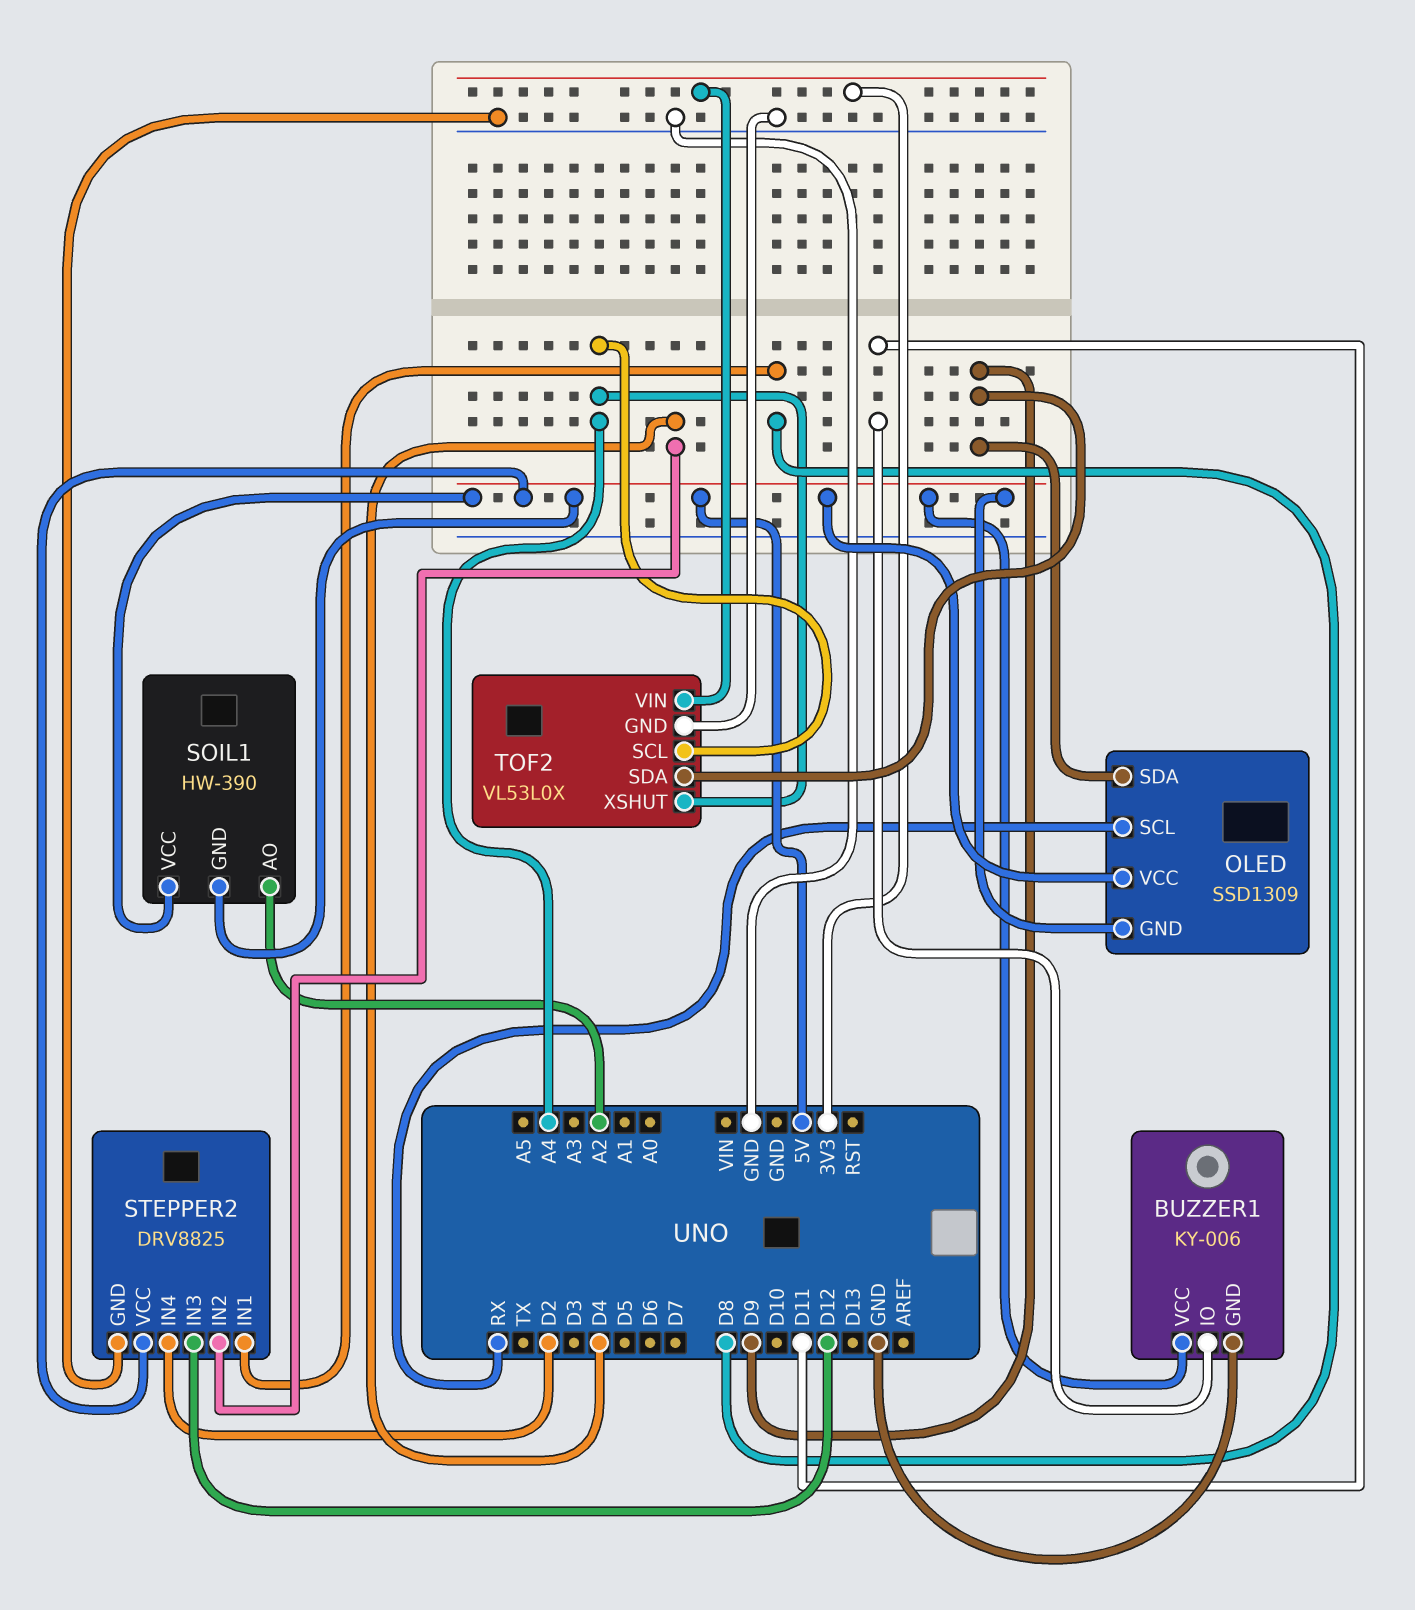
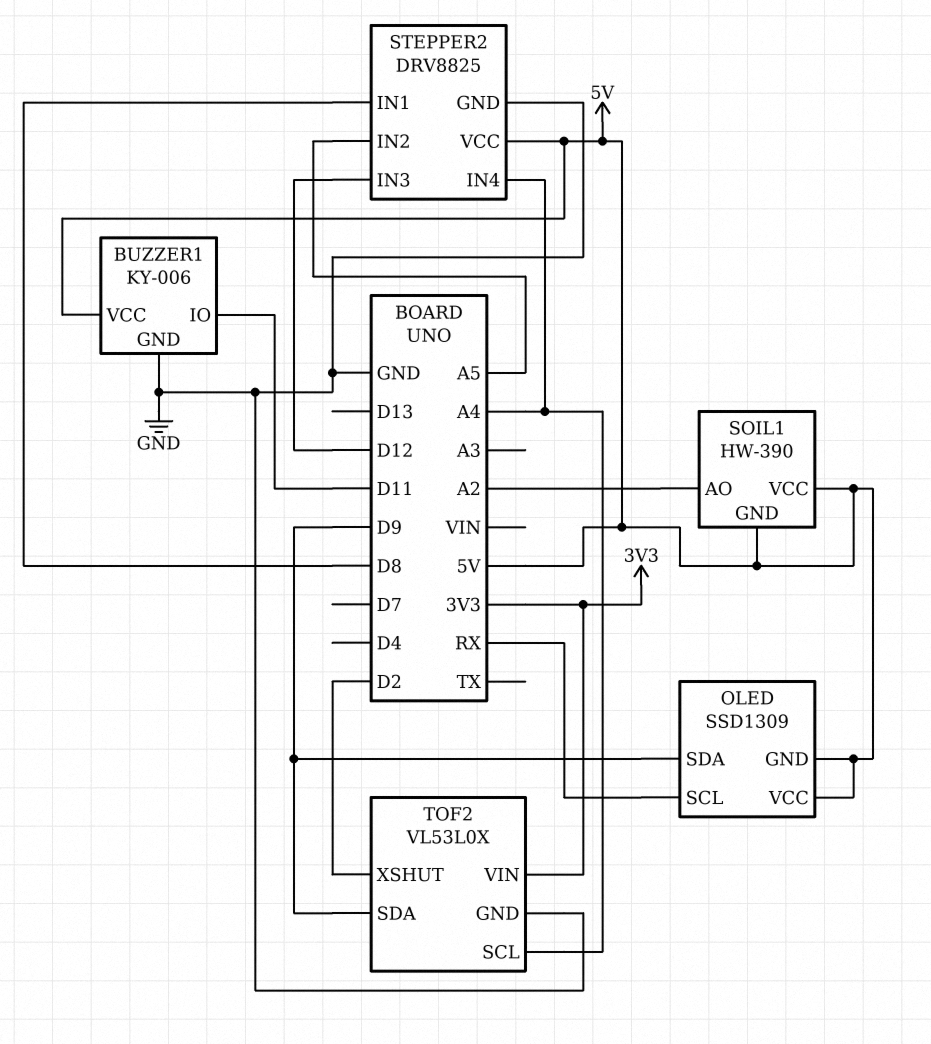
STEPPER2 pin IN2: D4 -> A5
STEPPER2 pin IN4: D2 -> A4
TOF2 pin XSHUT: A4 -> D2

